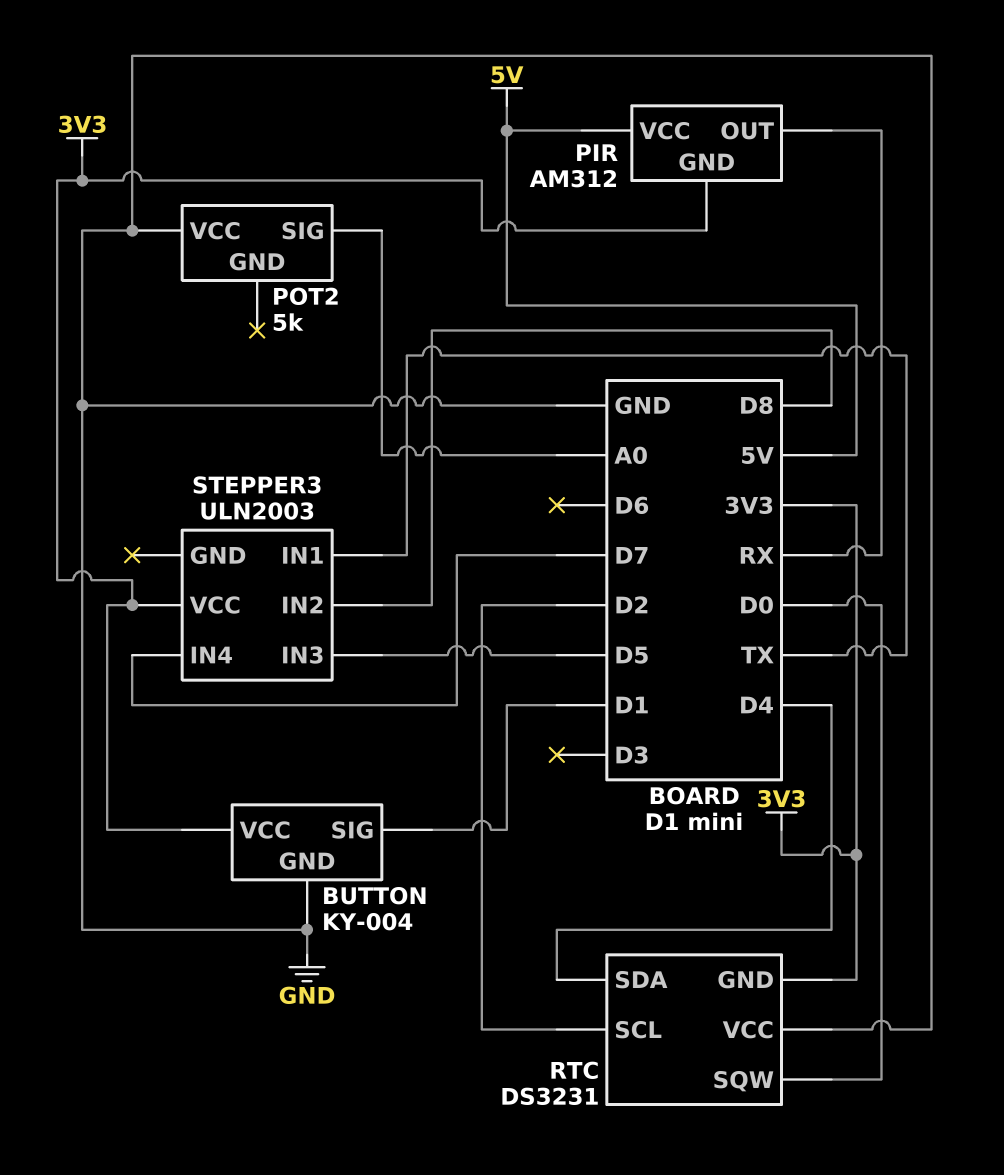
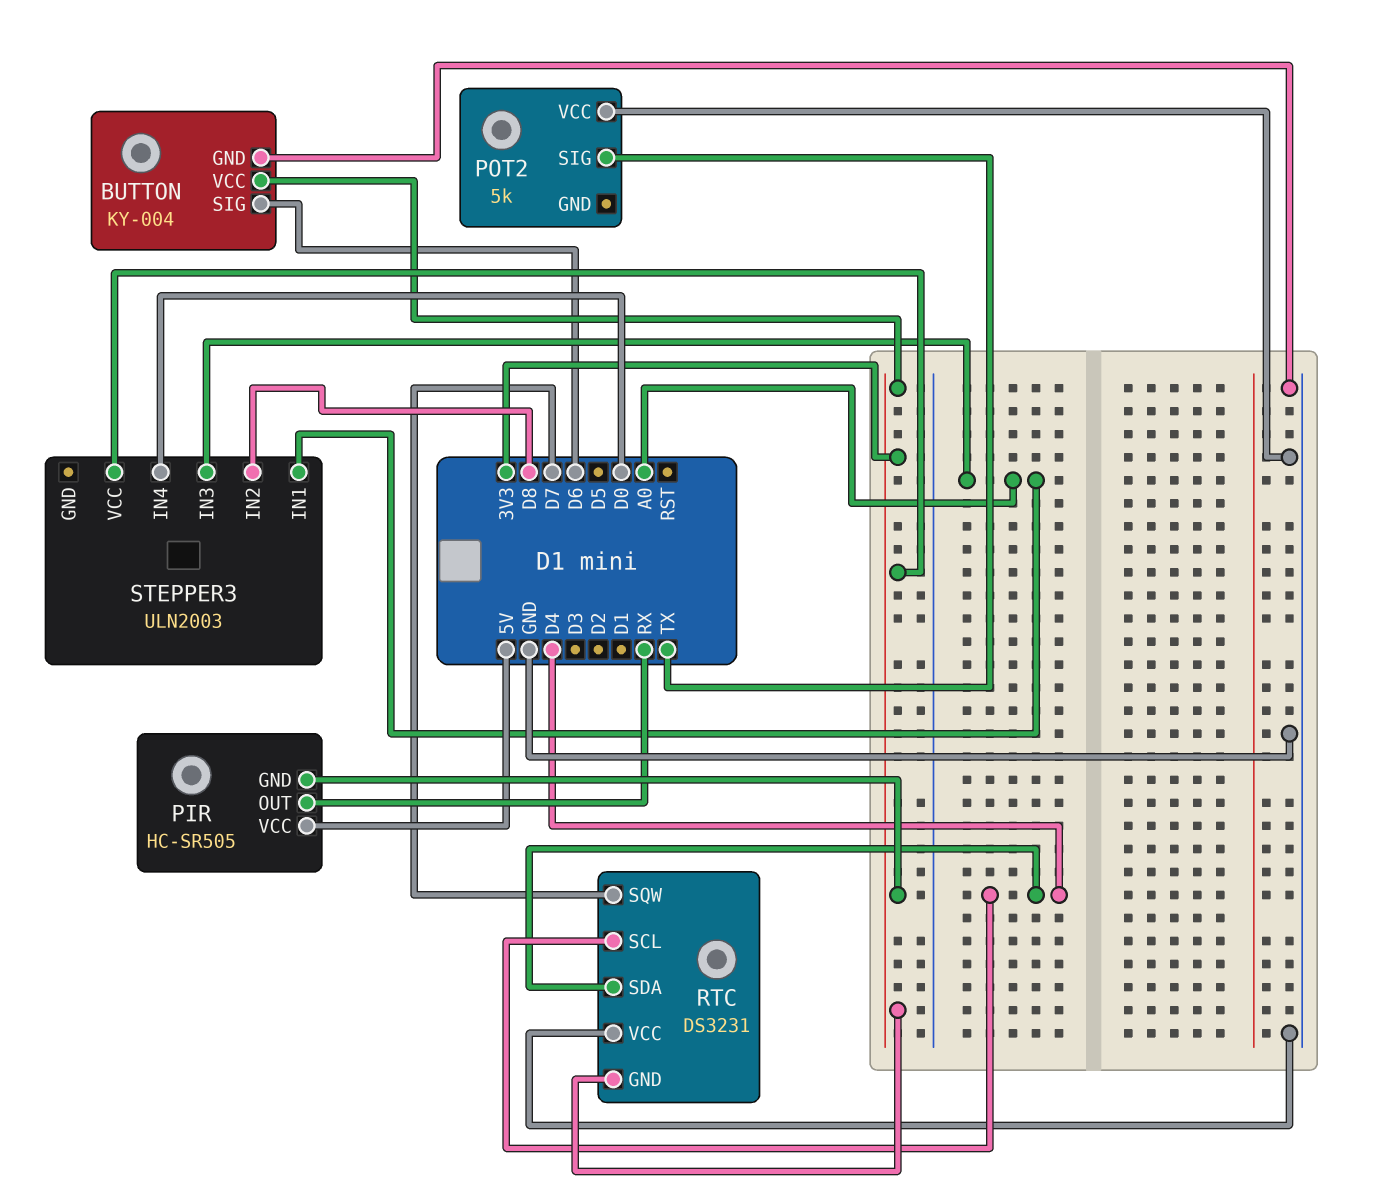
BUTTON pin SIG: D1 -> D6
PIR: AM312 -> HC-SR505
POT2 pin SIG: A0 -> TX
RTC pin SCL: D2 -> D4
RTC pin SQW: D0 -> D7
STEPPER3 pin IN1: TX -> A0
STEPPER3 pin IN3: D5 -> A0
STEPPER3 pin IN4: D7 -> D0

